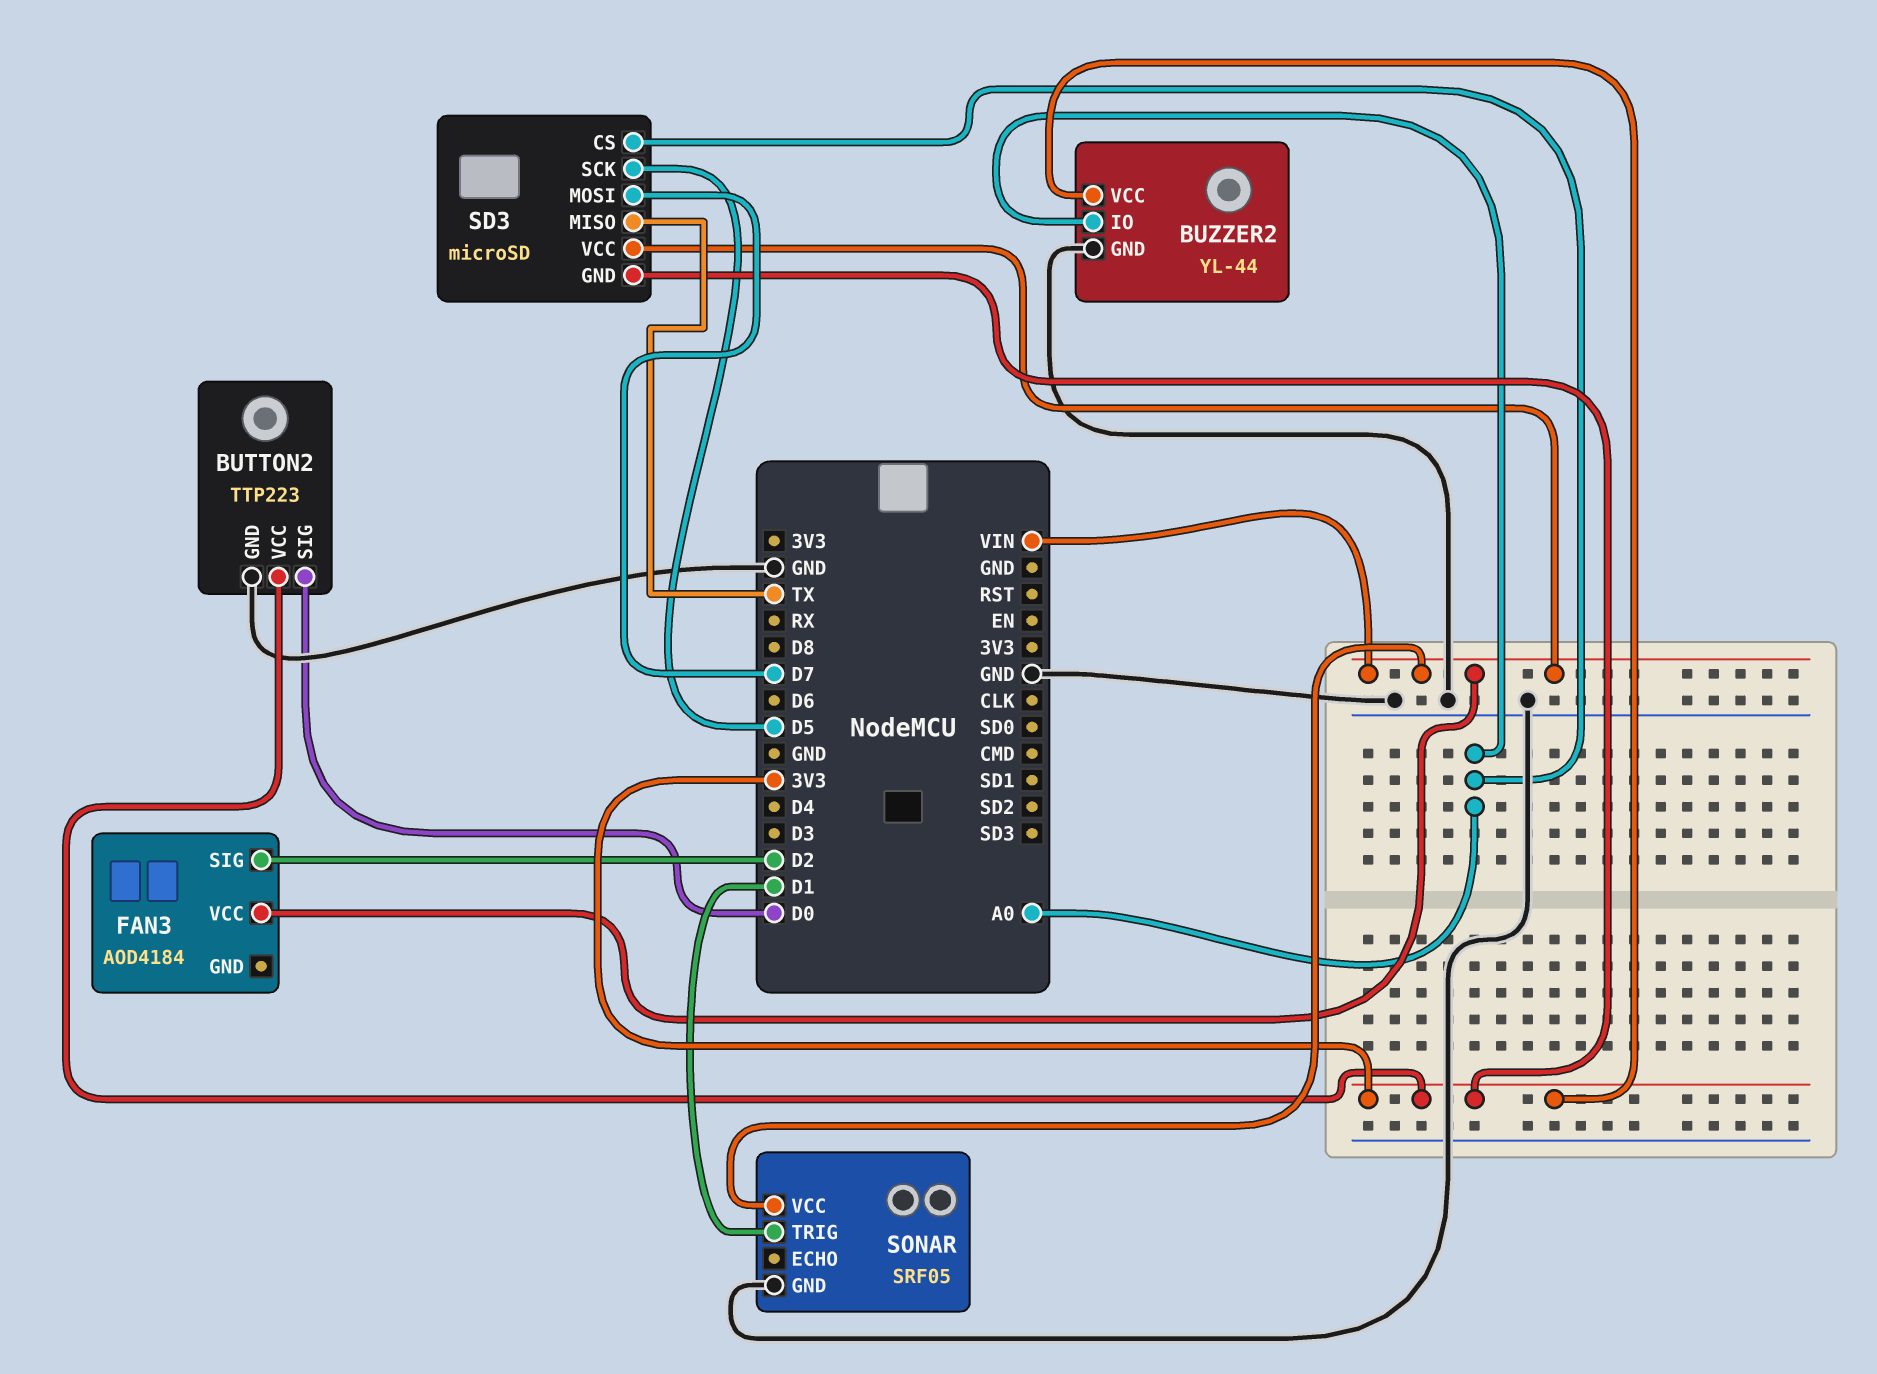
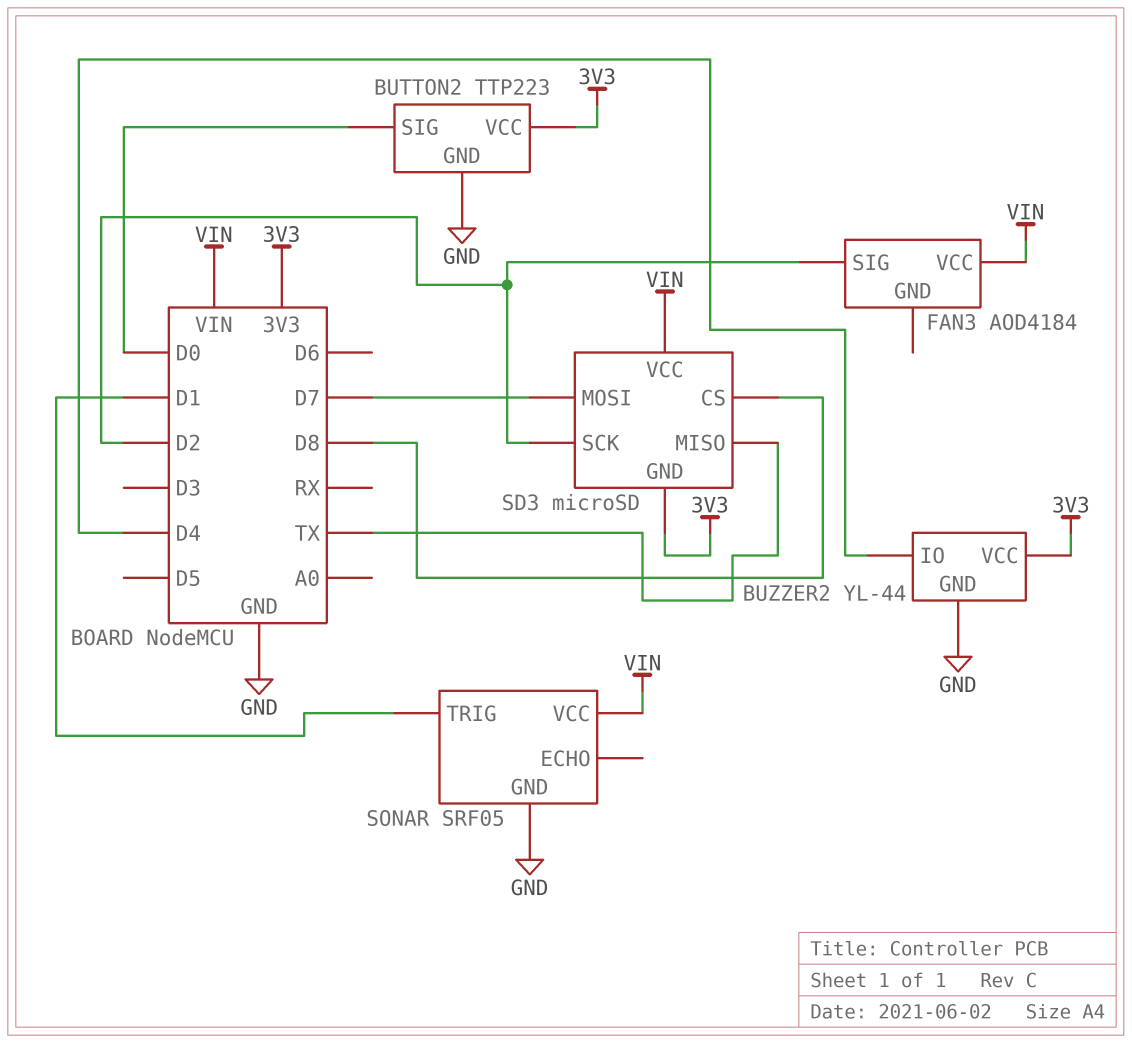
BUZZER2 pin IO: A0 -> D4
SD3 pin CS: A0 -> D8
SD3 pin SCK: D5 -> D2

